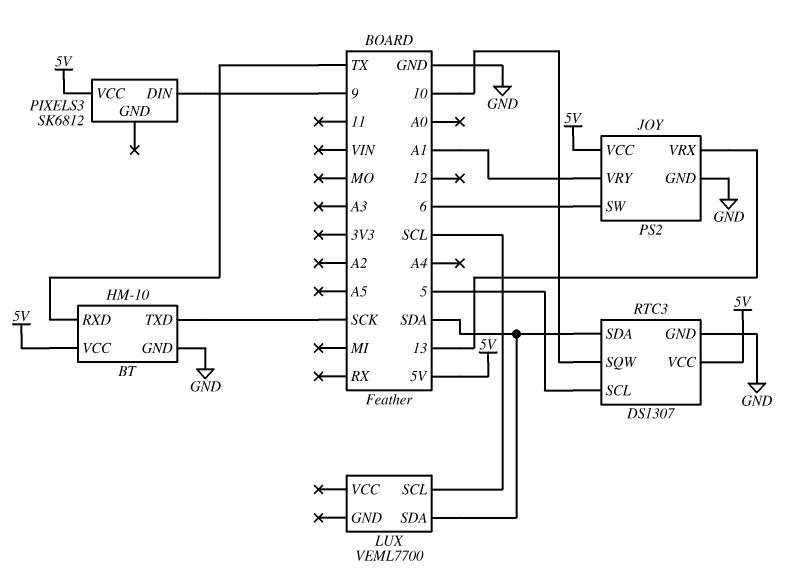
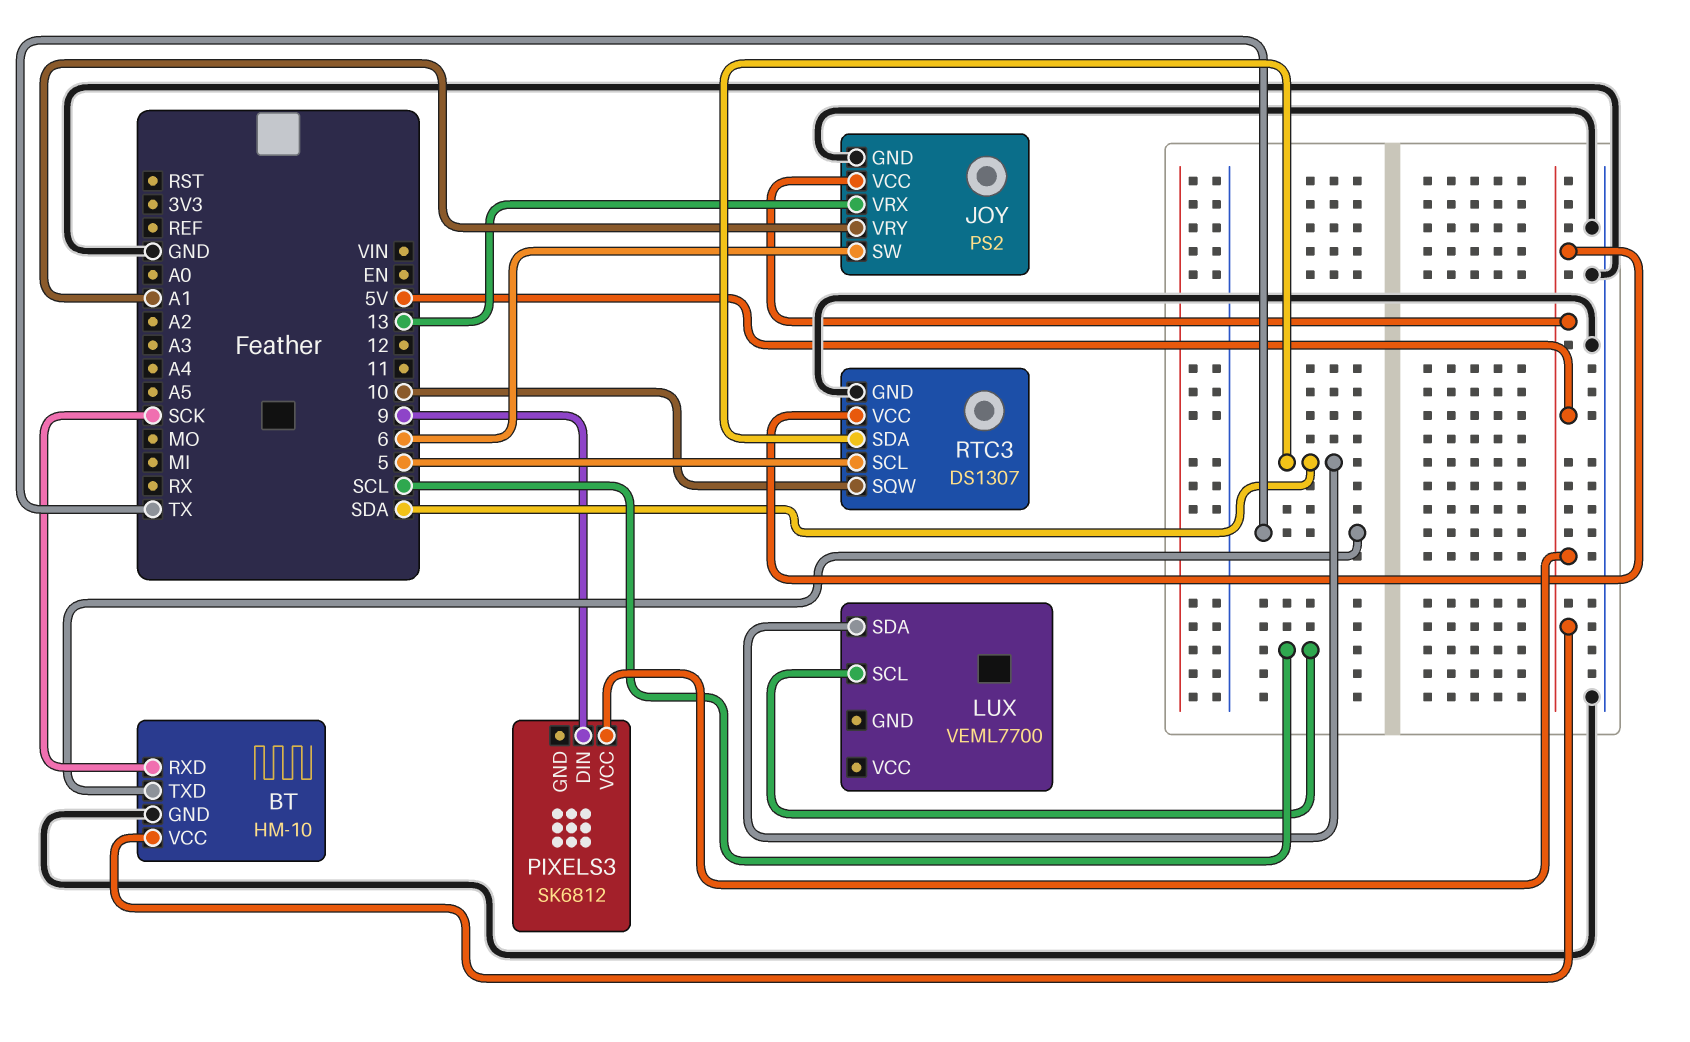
BT pin RXD: TX -> SCK
BT pin TXD: SCK -> TX

